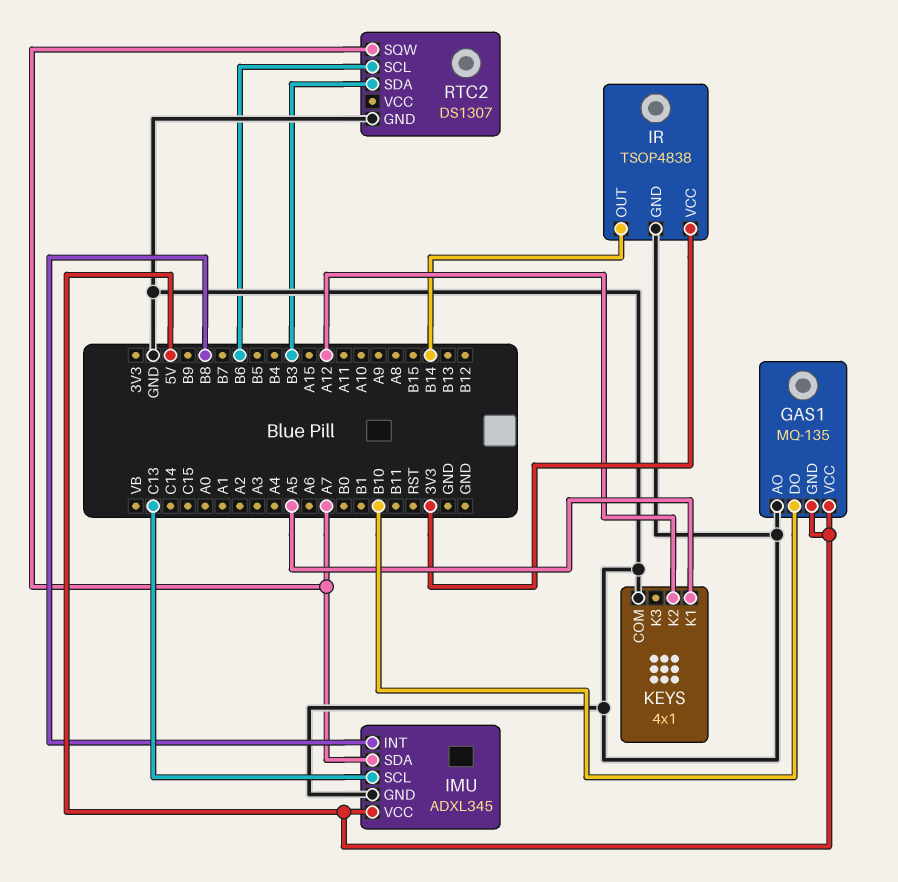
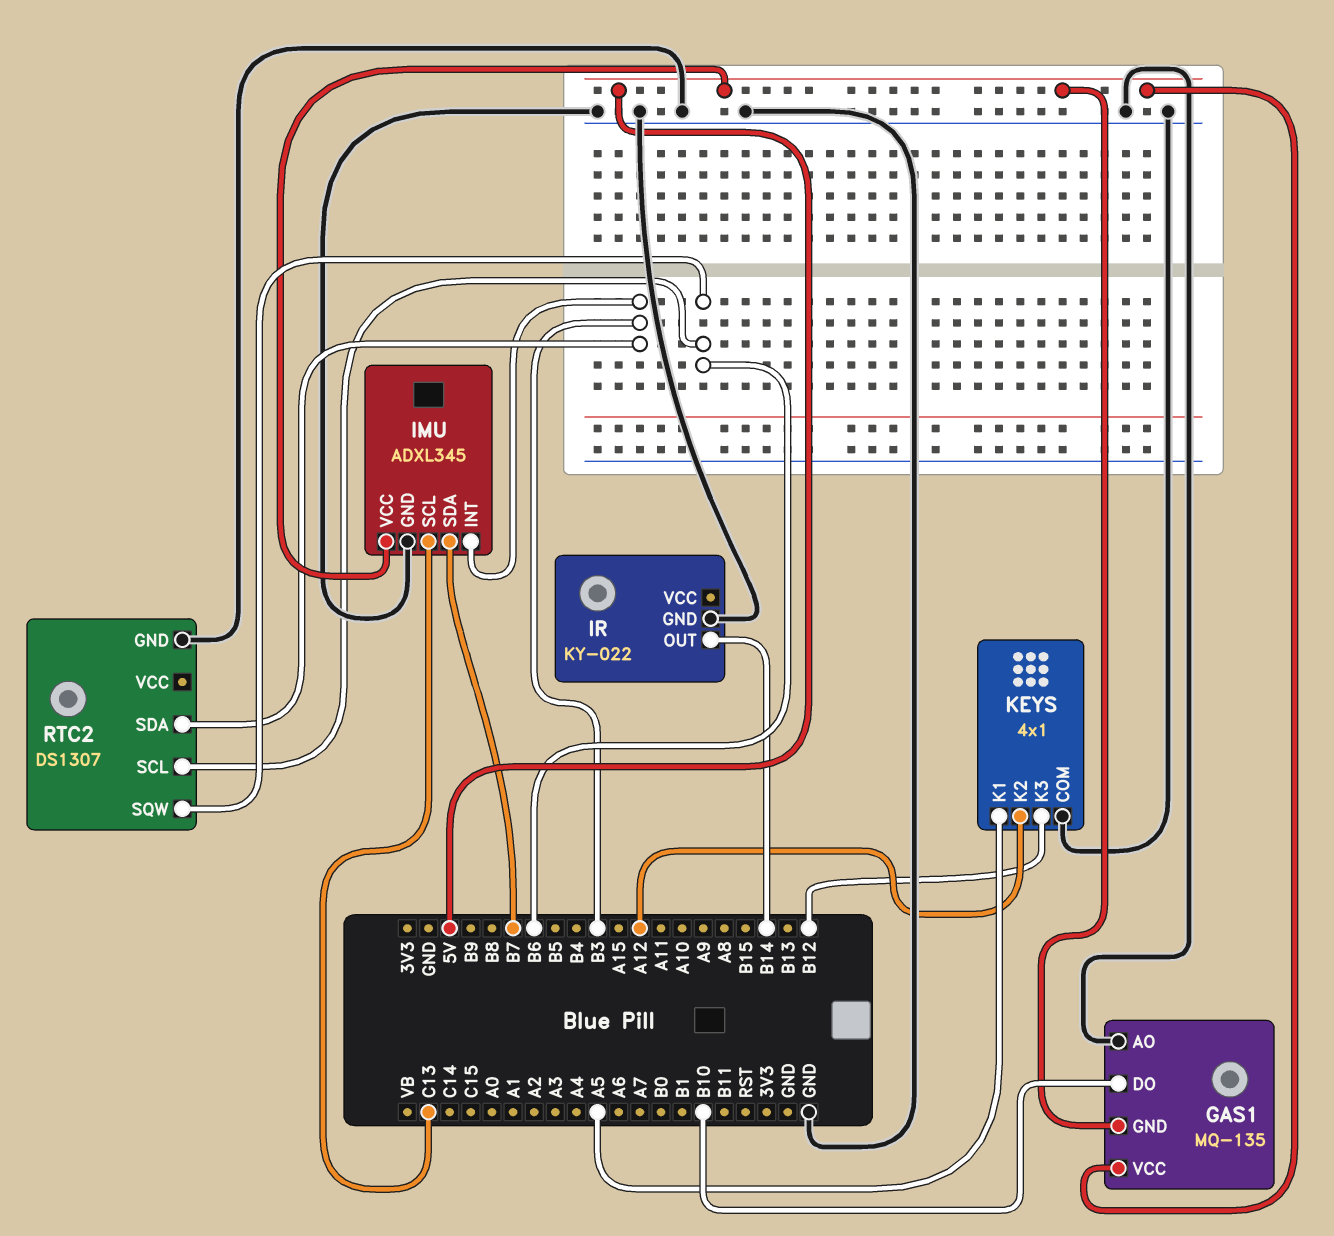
IMU pin INT: B8 -> B3
IMU pin SDA: A7 -> B7
IR: TSOP4838 -> KY-022
IR pin VCC: 3V3 -> none
KEYS pin K3: none -> B12
RTC2 pin SQW: A7 -> B6

